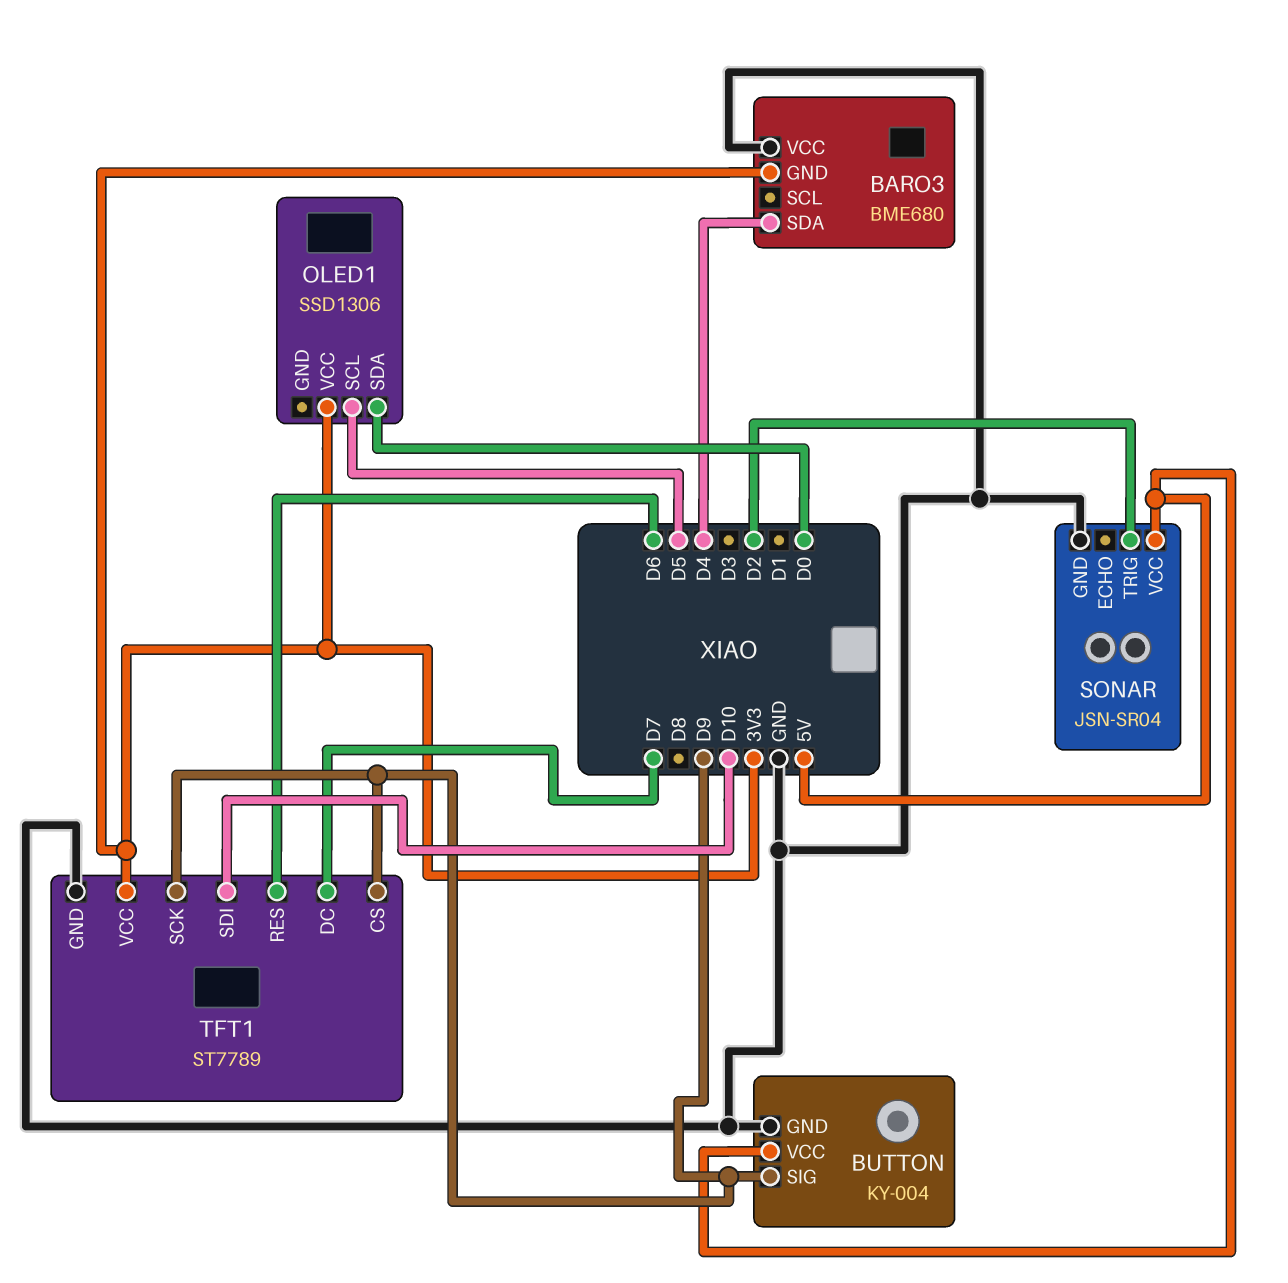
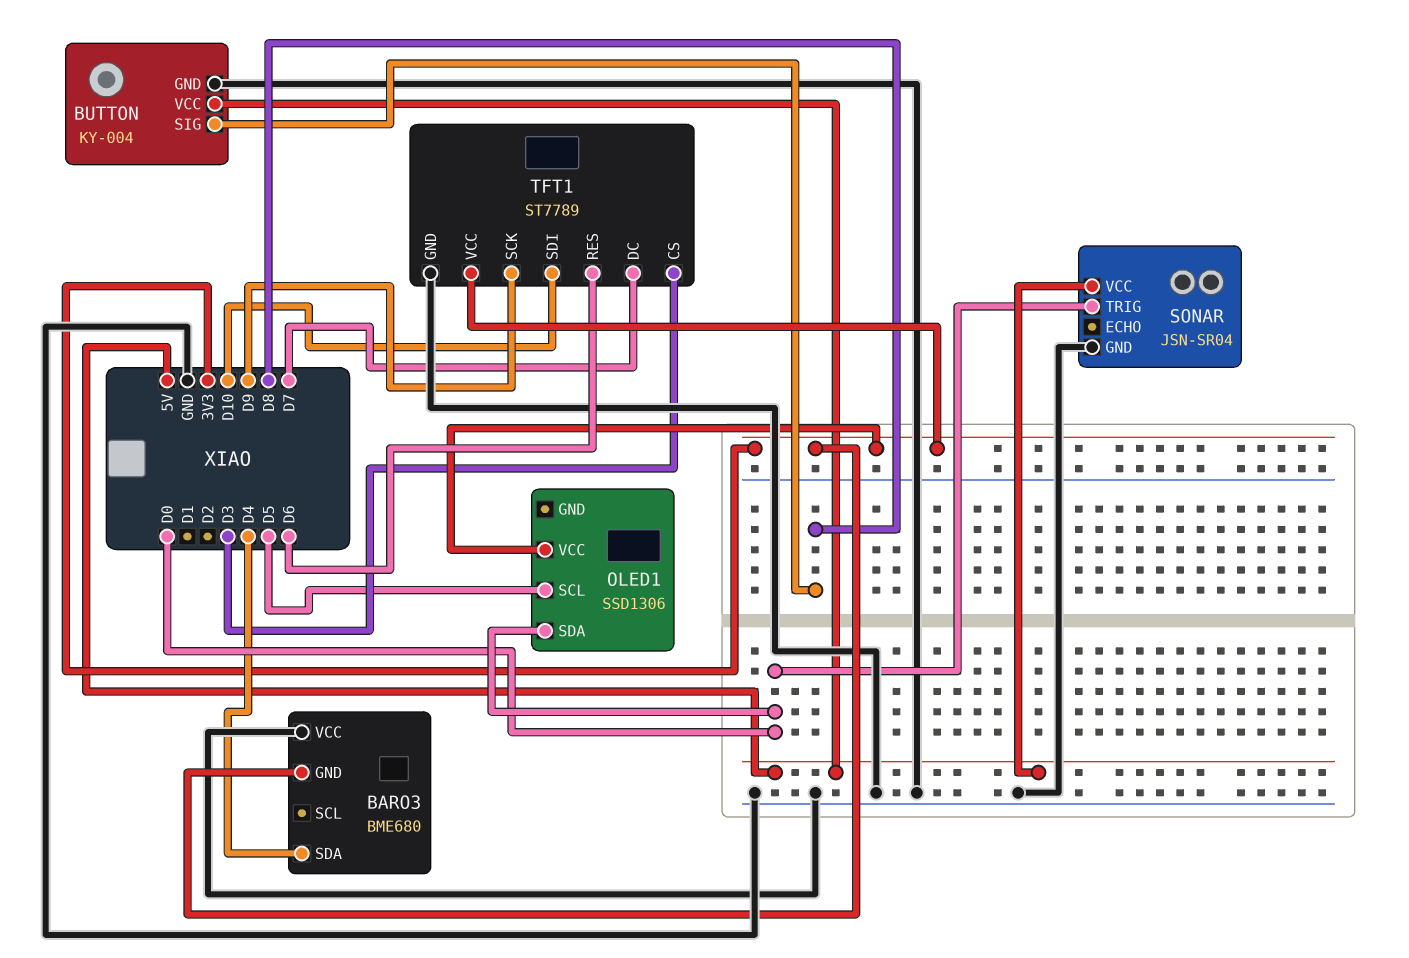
BUTTON pin SIG: D9 -> D8
SONAR pin TRIG: D2 -> D0
TFT1 pin CS: D9 -> D3

